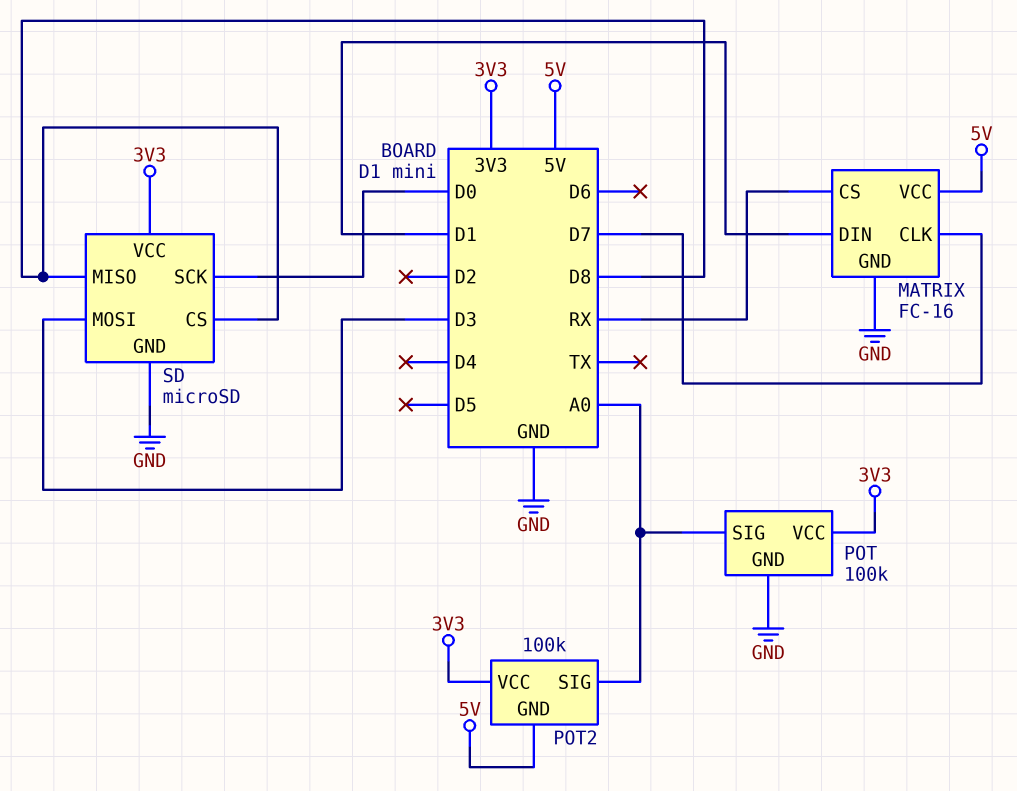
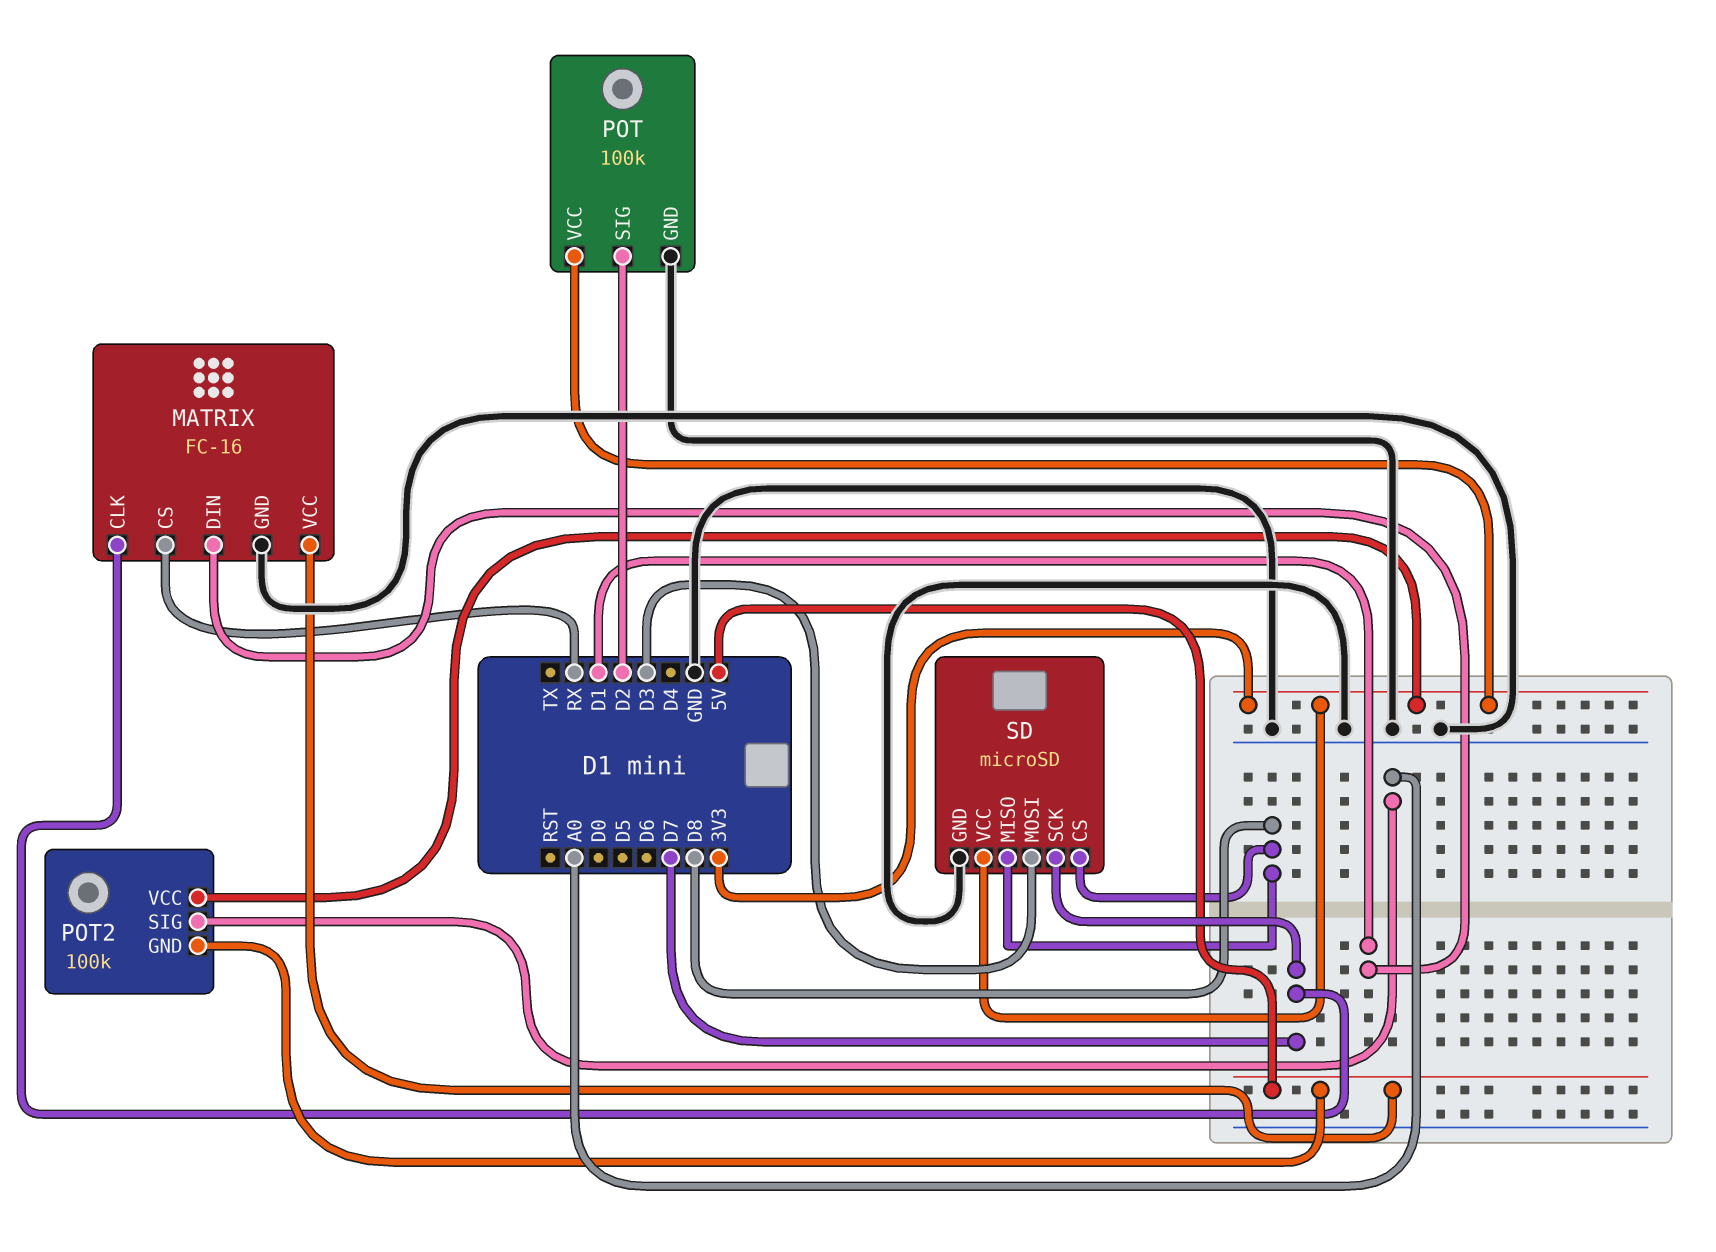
POT pin SIG: A0 -> D2
SD pin SCK: D0 -> D7

